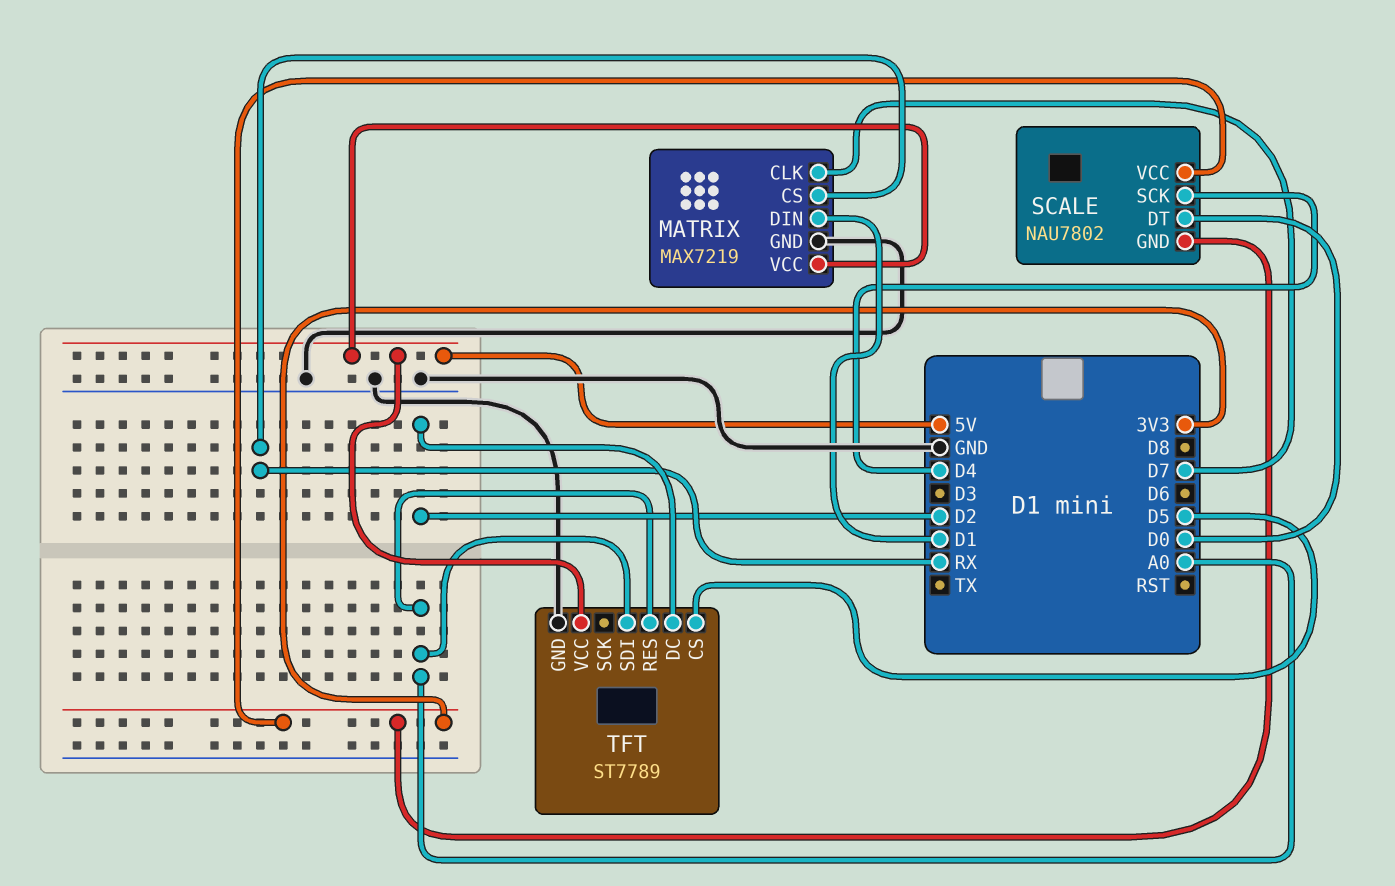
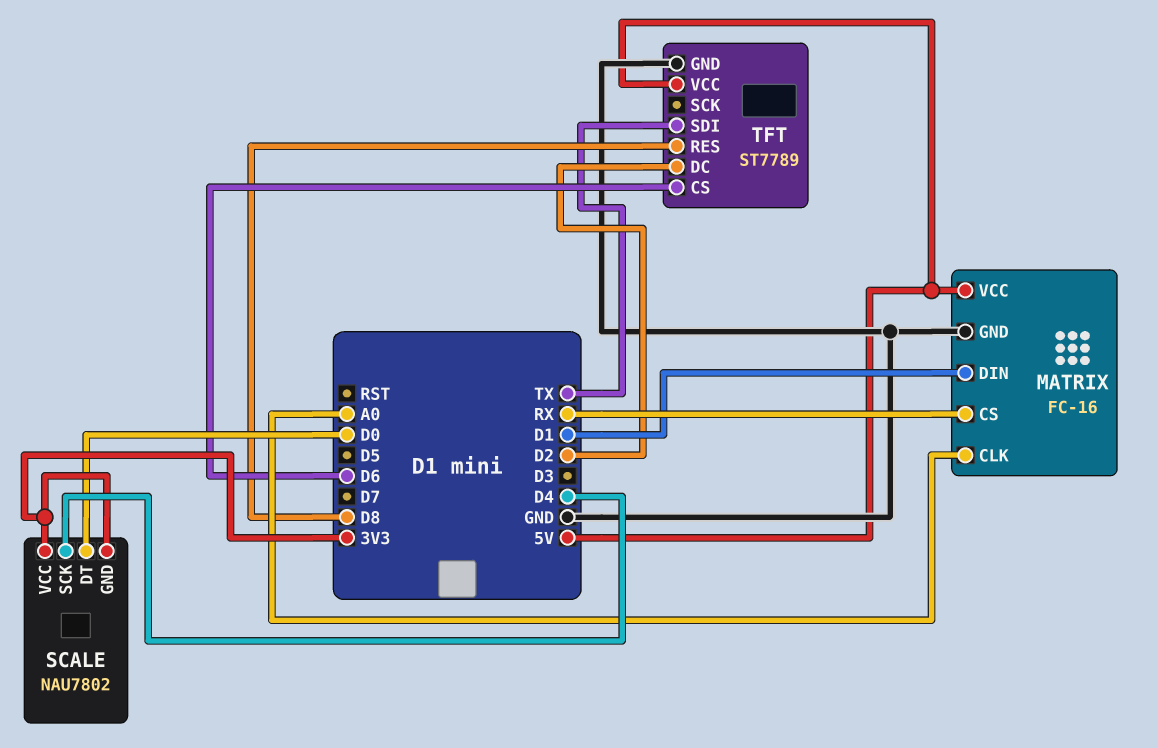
MATRIX: MAX7219 -> FC-16
MATRIX pin CLK: D7 -> A0
TFT pin CS: D5 -> D6
TFT pin RES: A0 -> D8
TFT pin SDI: A0 -> TX

